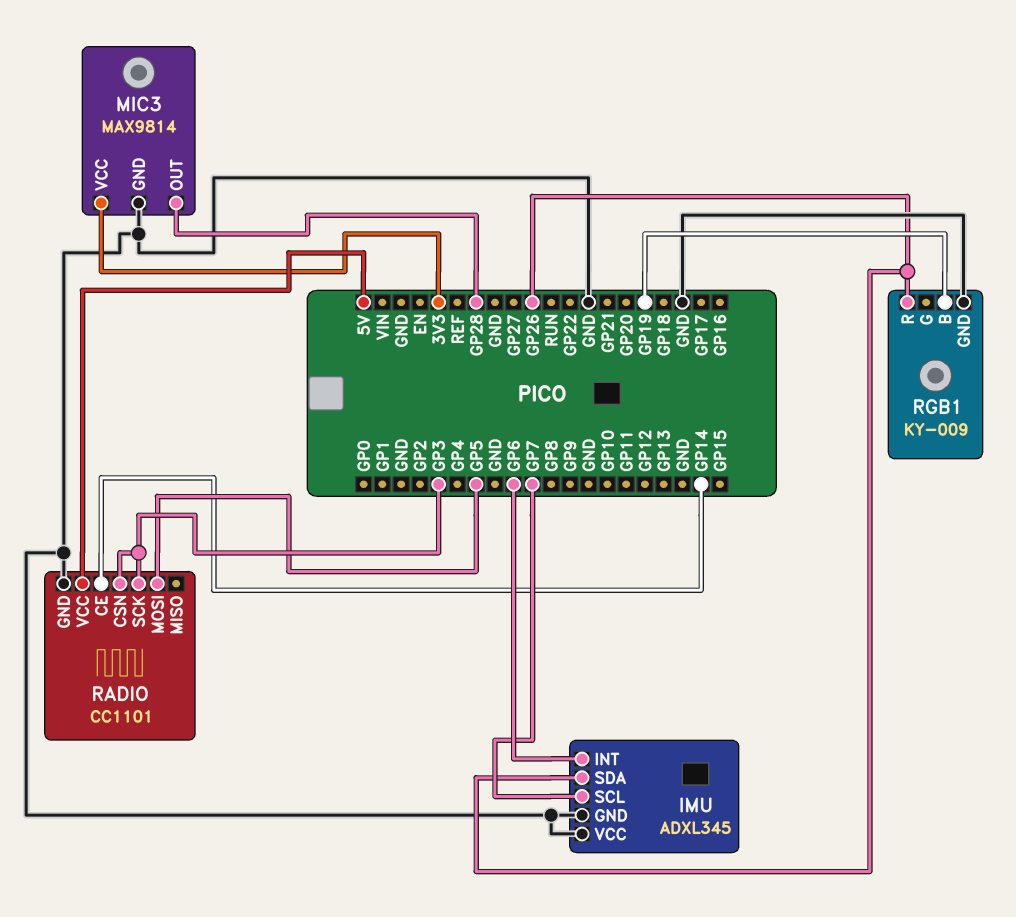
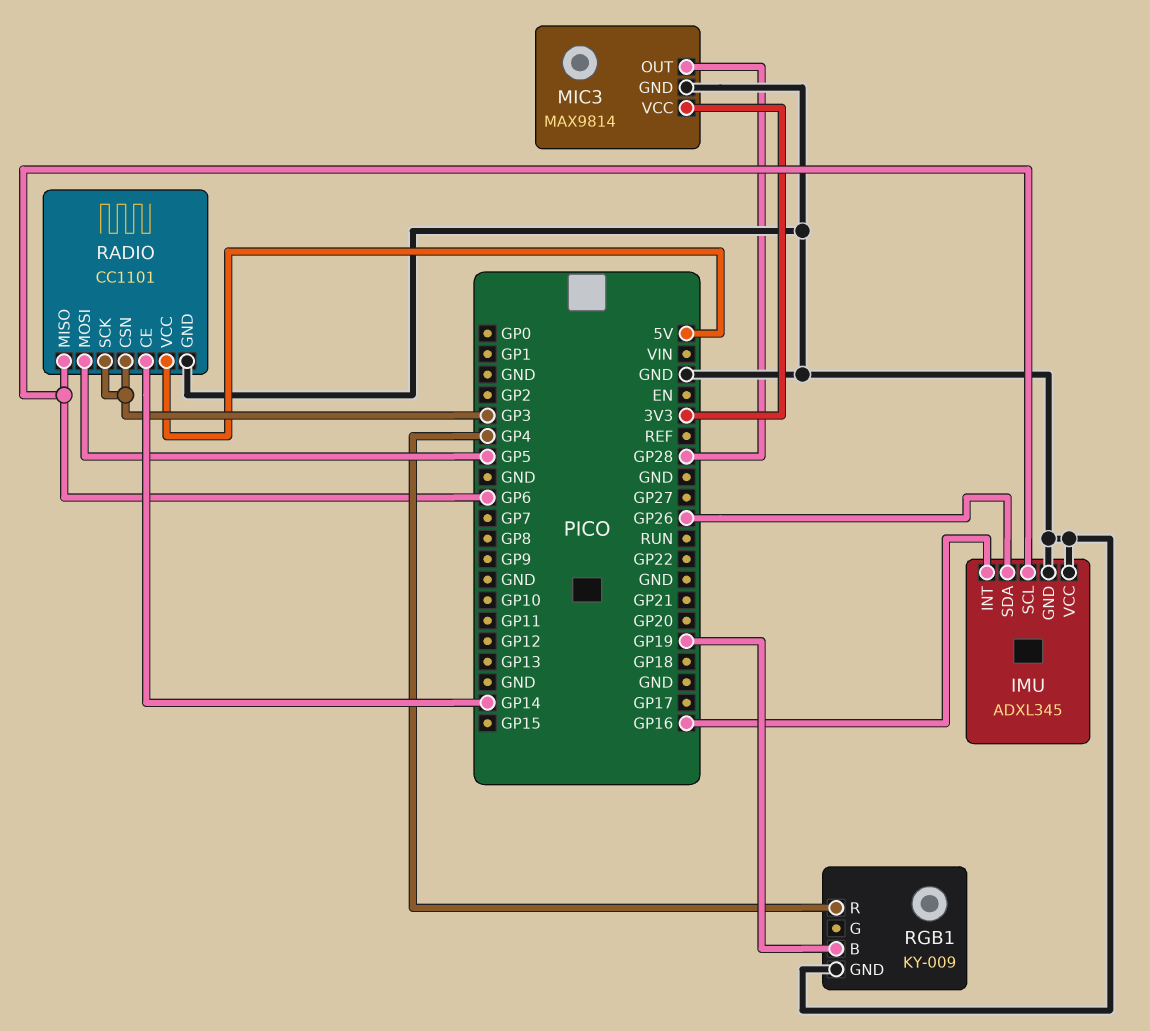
IMU pin INT: GP6 -> GP16
IMU pin SCL: GP7 -> GP6
RADIO pin MISO: none -> GP6
RGB1 pin R: GP26 -> GP4

